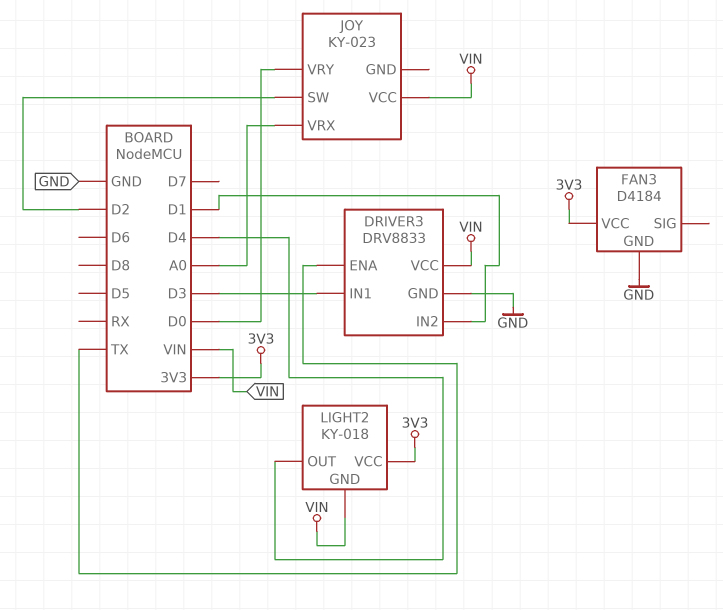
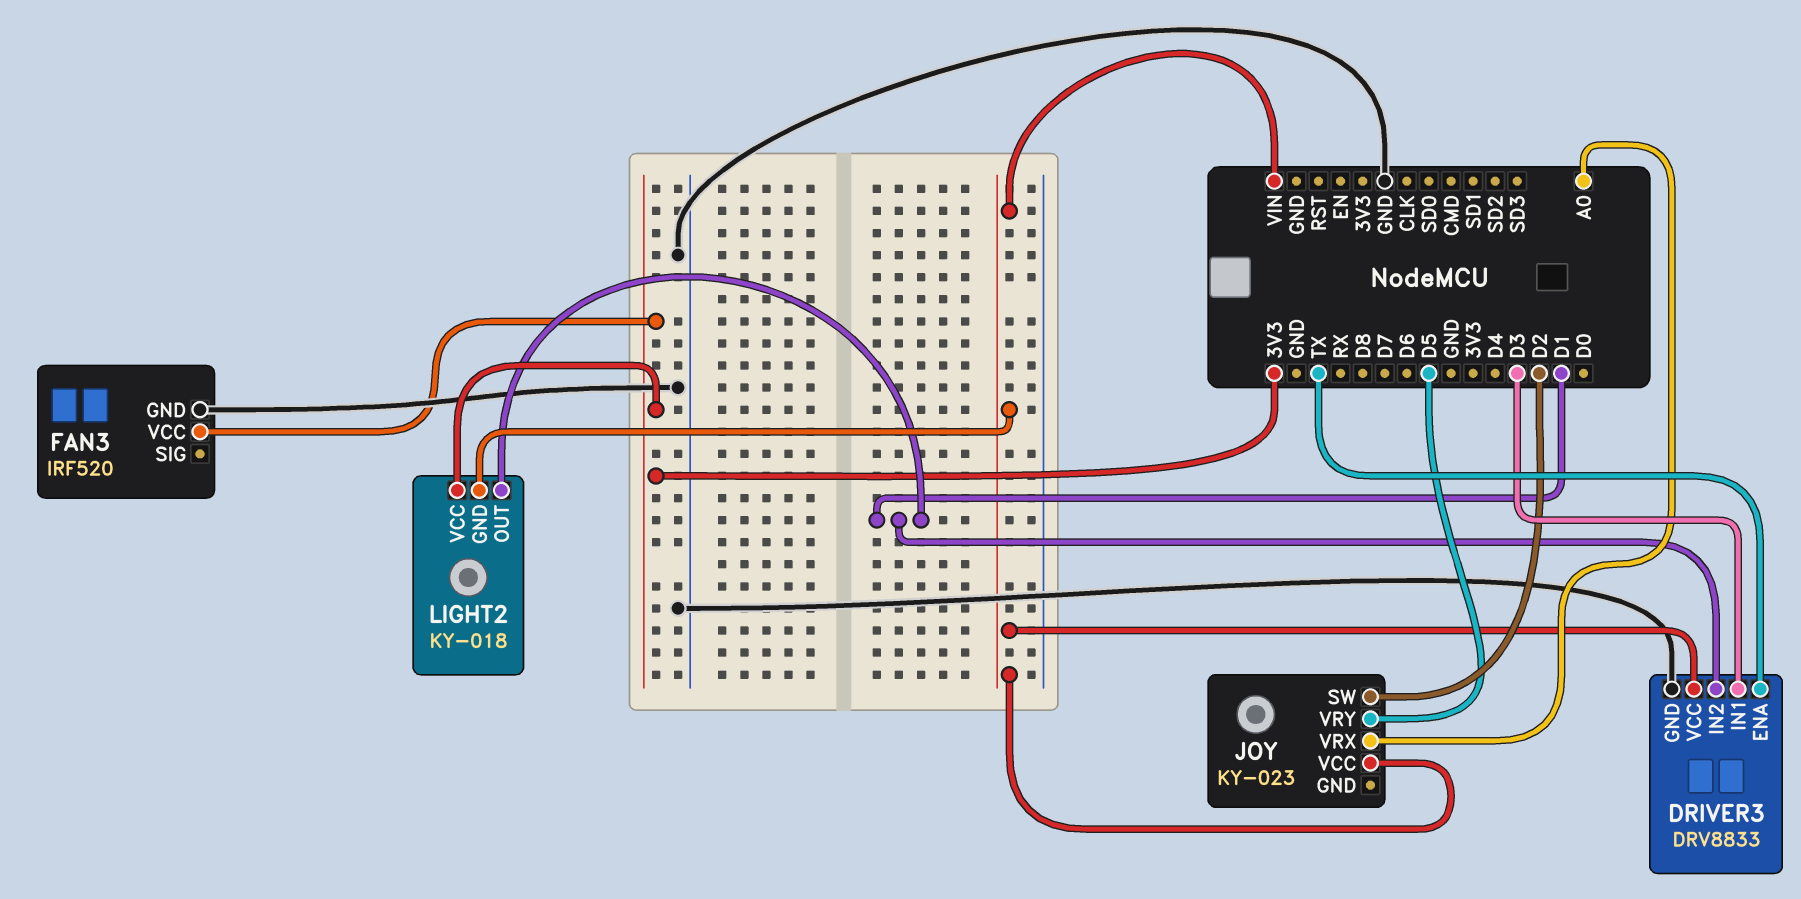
FAN3: D4184 -> IRF520
JOY pin VRY: D0 -> D5
LIGHT2 pin OUT: D4 -> D1

